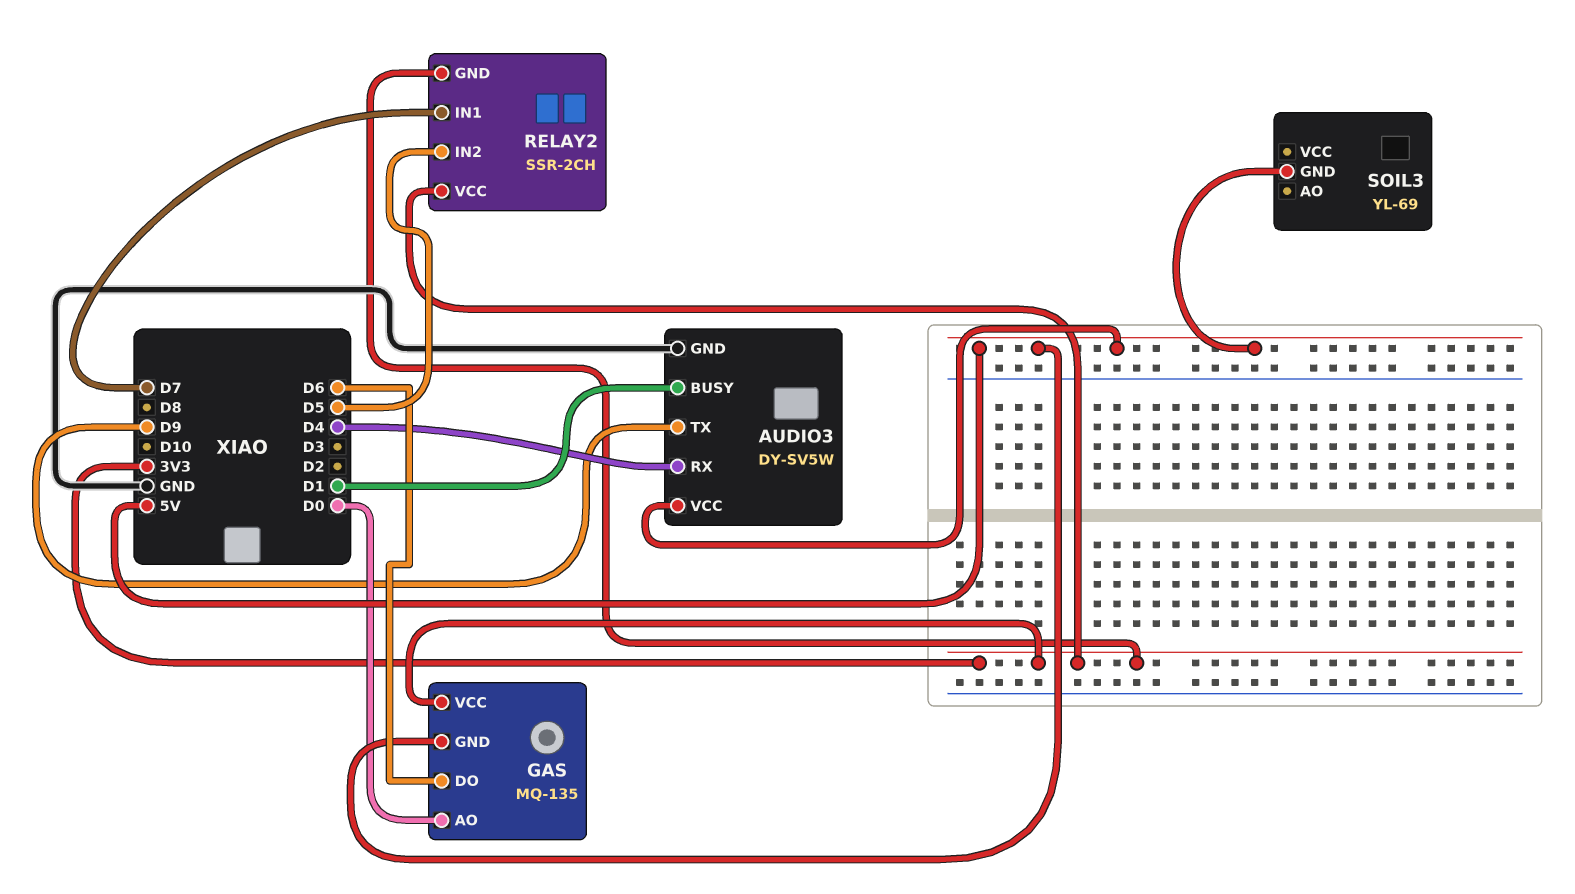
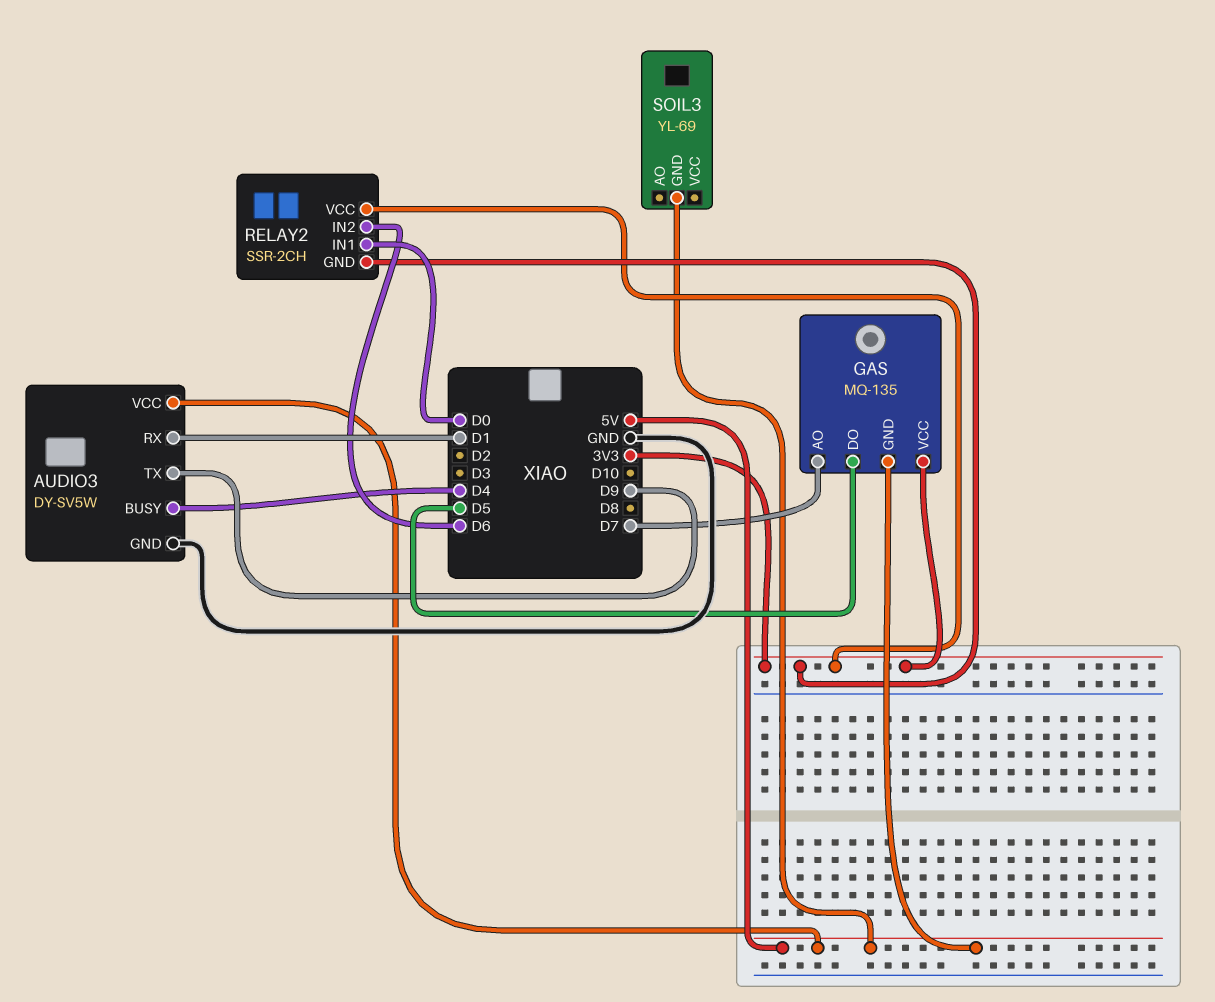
AUDIO3 pin BUSY: D1 -> D4
AUDIO3 pin RX: D4 -> D1
GAS pin AO: D0 -> D7
GAS pin DO: D6 -> D5
RELAY2 pin IN1: D7 -> D0
RELAY2 pin IN2: D5 -> D6

